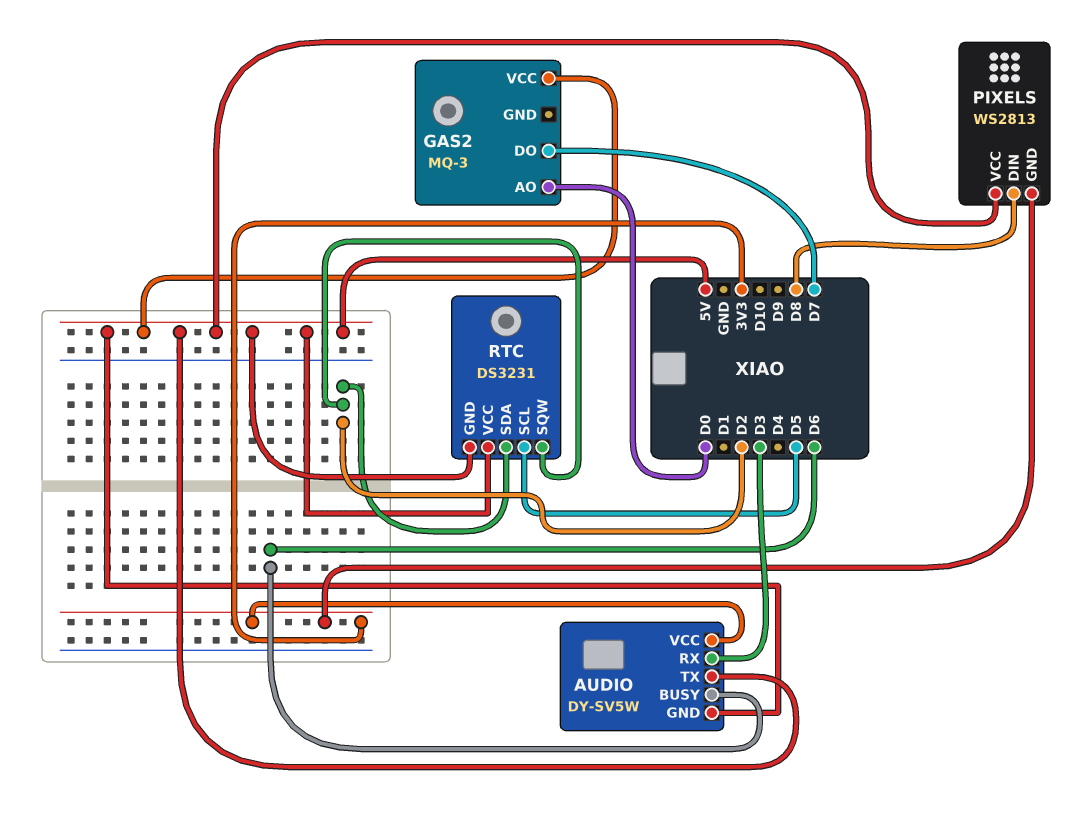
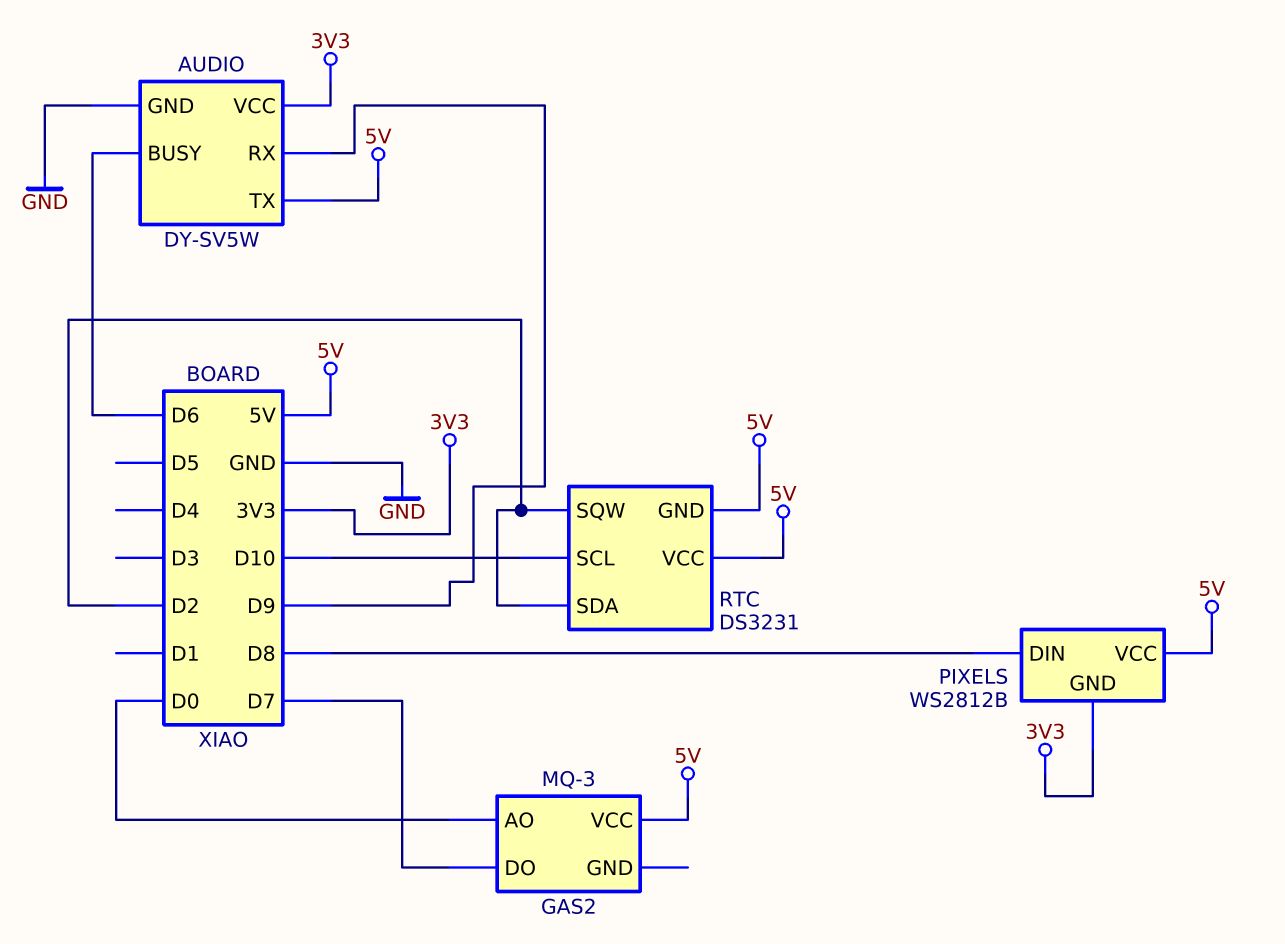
AUDIO pin GND: 5V -> GND
AUDIO pin RX: D3 -> D9
PIXELS: WS2813 -> WS2812B
RTC pin SCL: D5 -> D10

